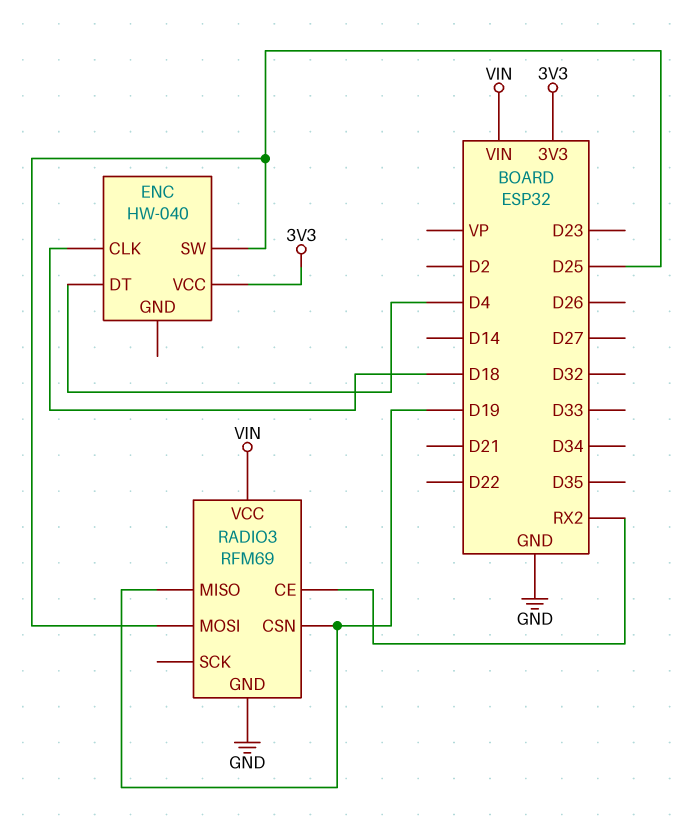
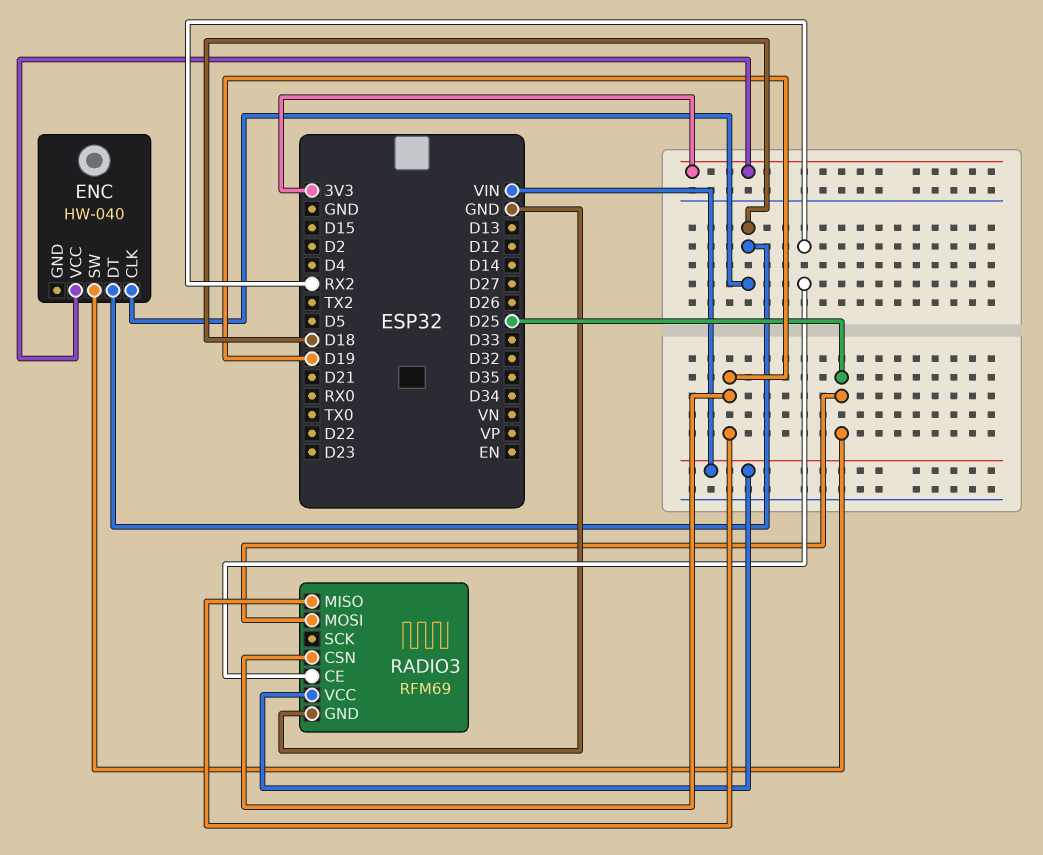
ENC pin DT: D4 -> D18

